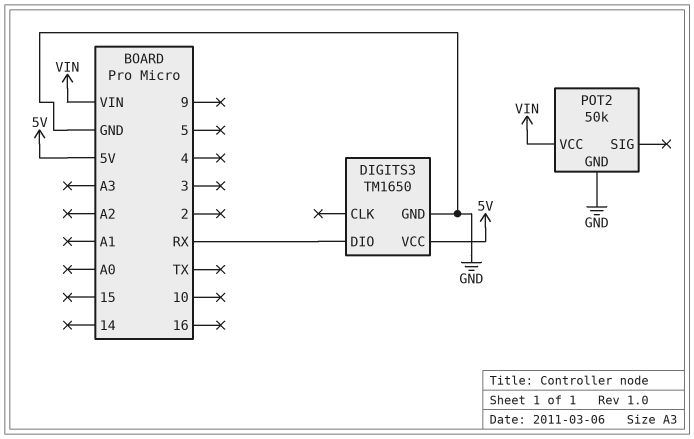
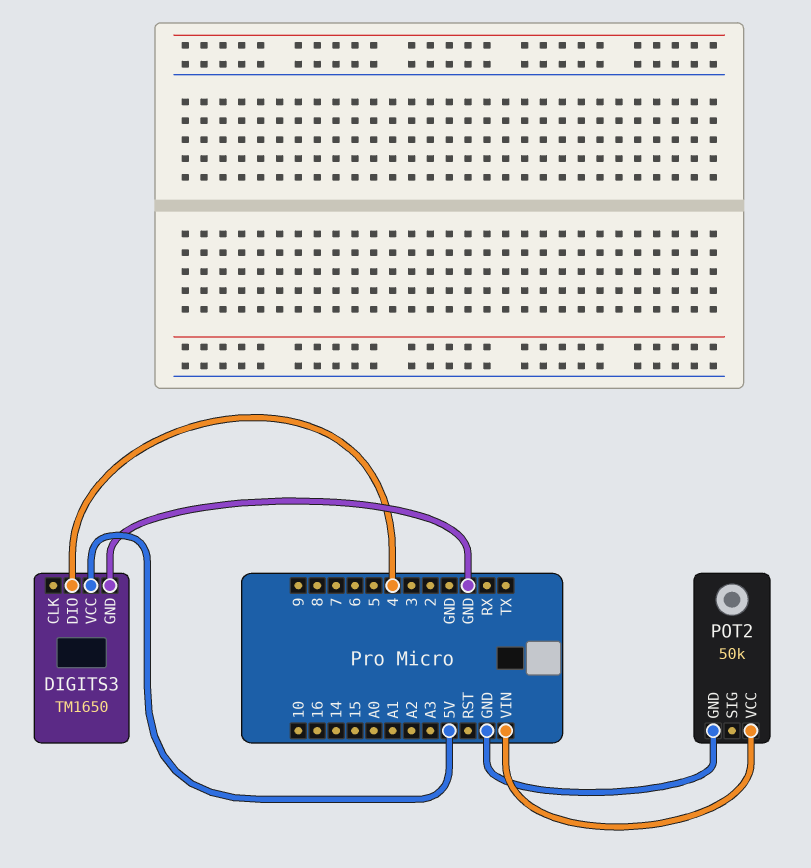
DIGITS3 pin DIO: RX -> 4

